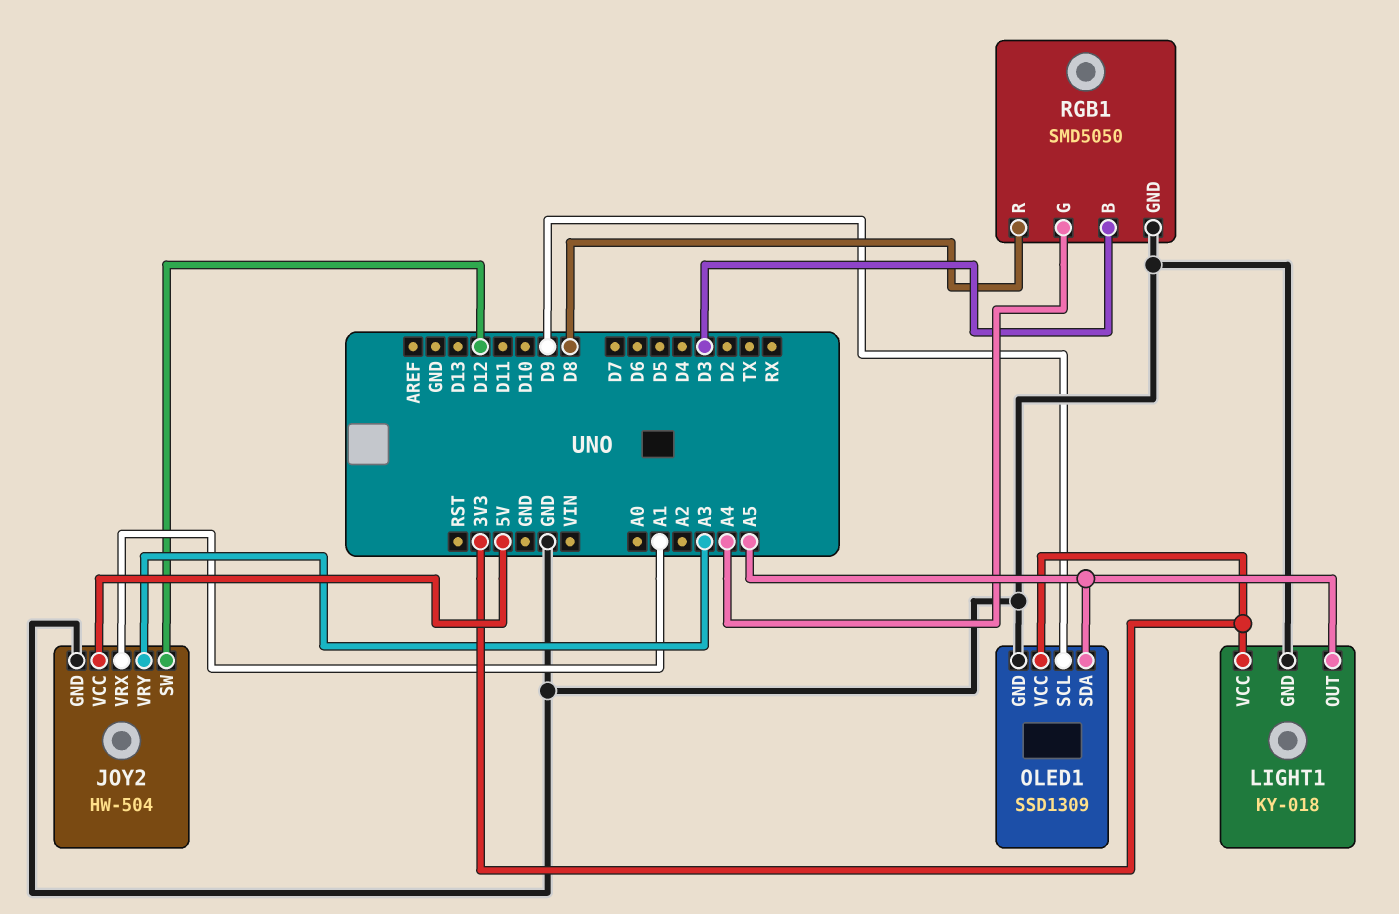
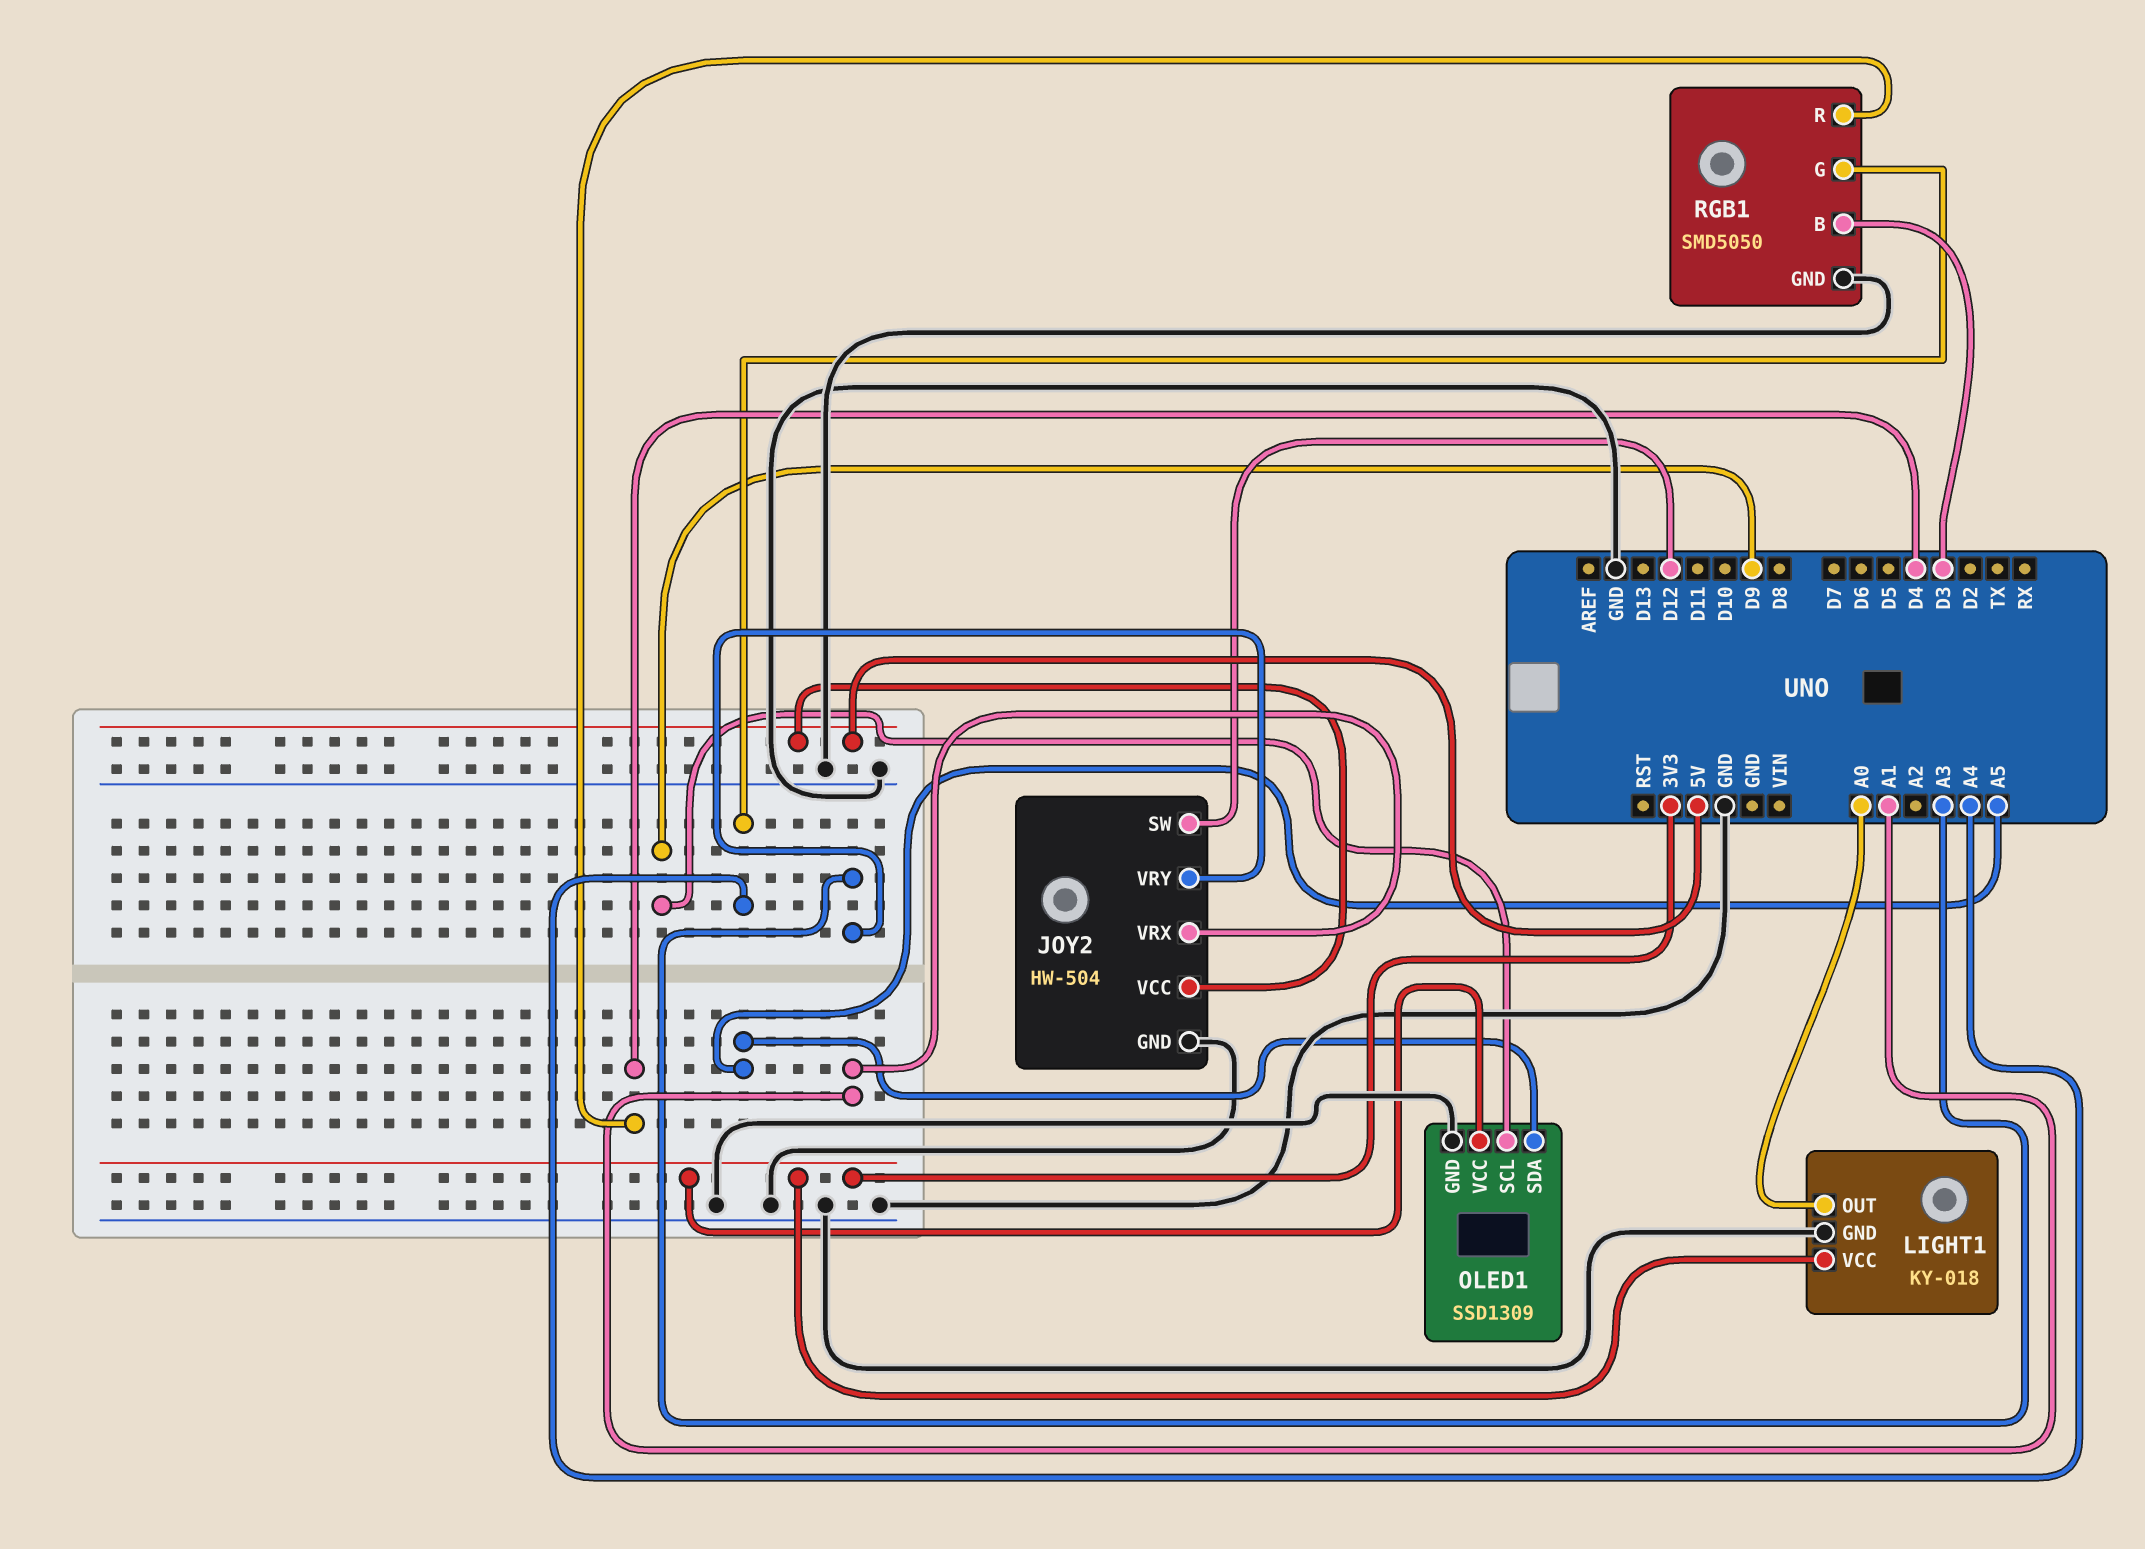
LIGHT1 pin OUT: A5 -> A0
RGB1 pin R: D8 -> D4

